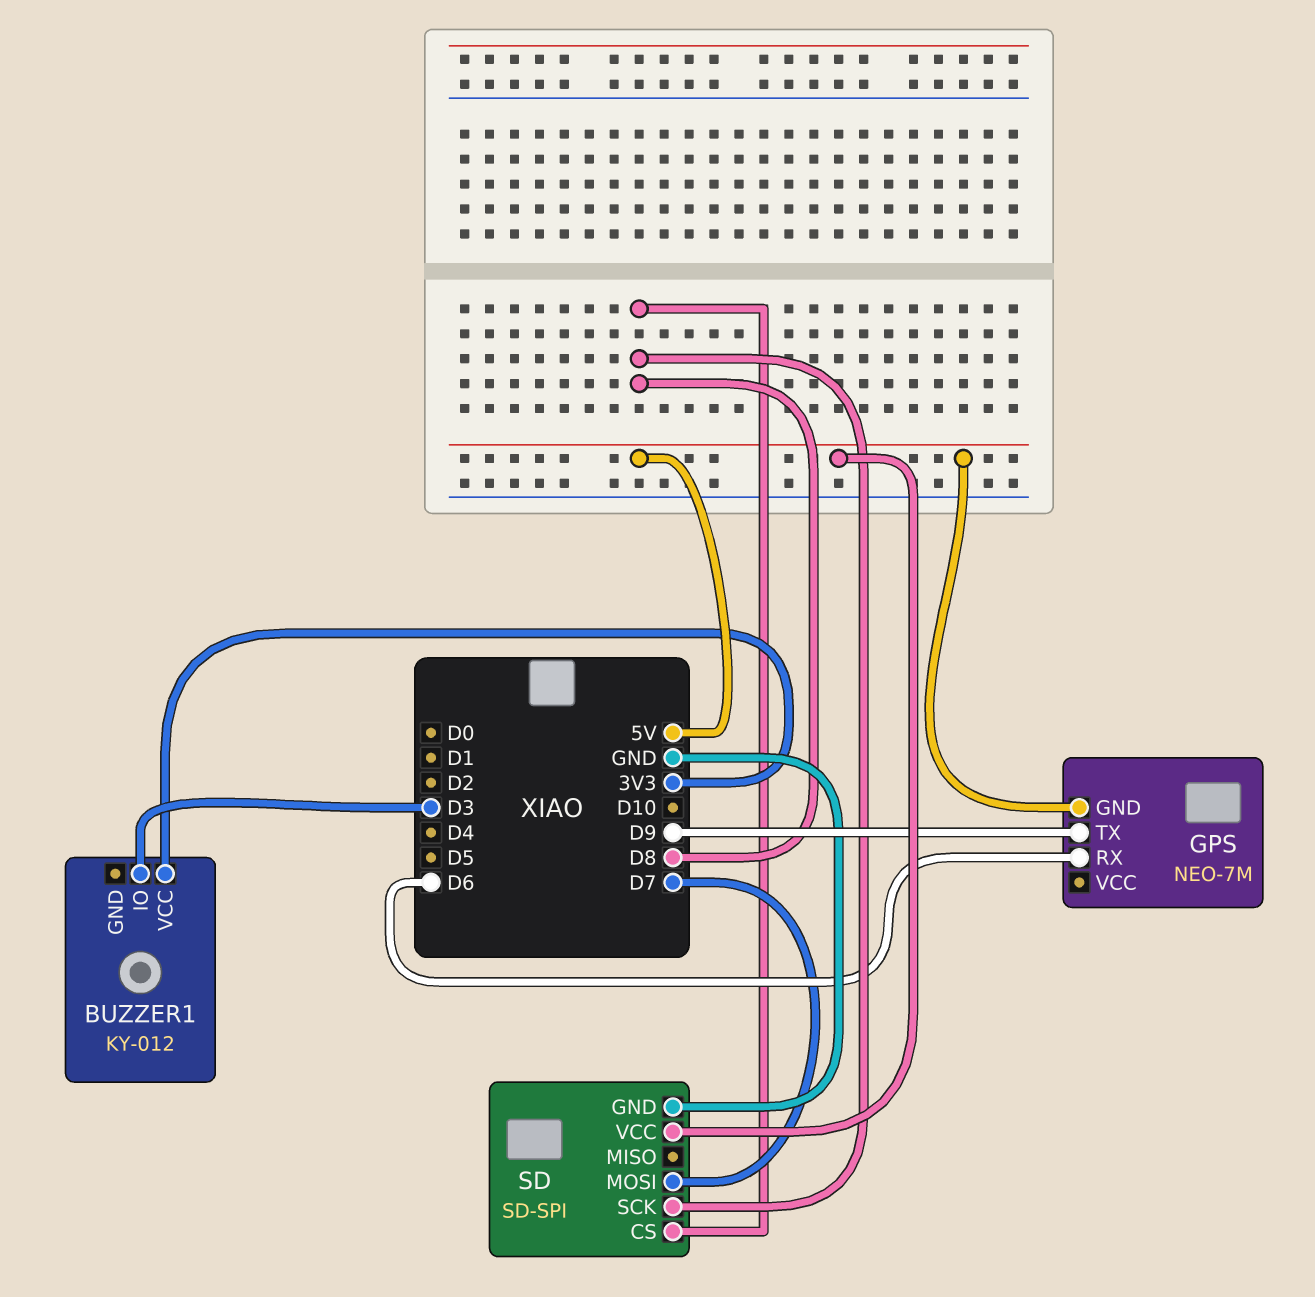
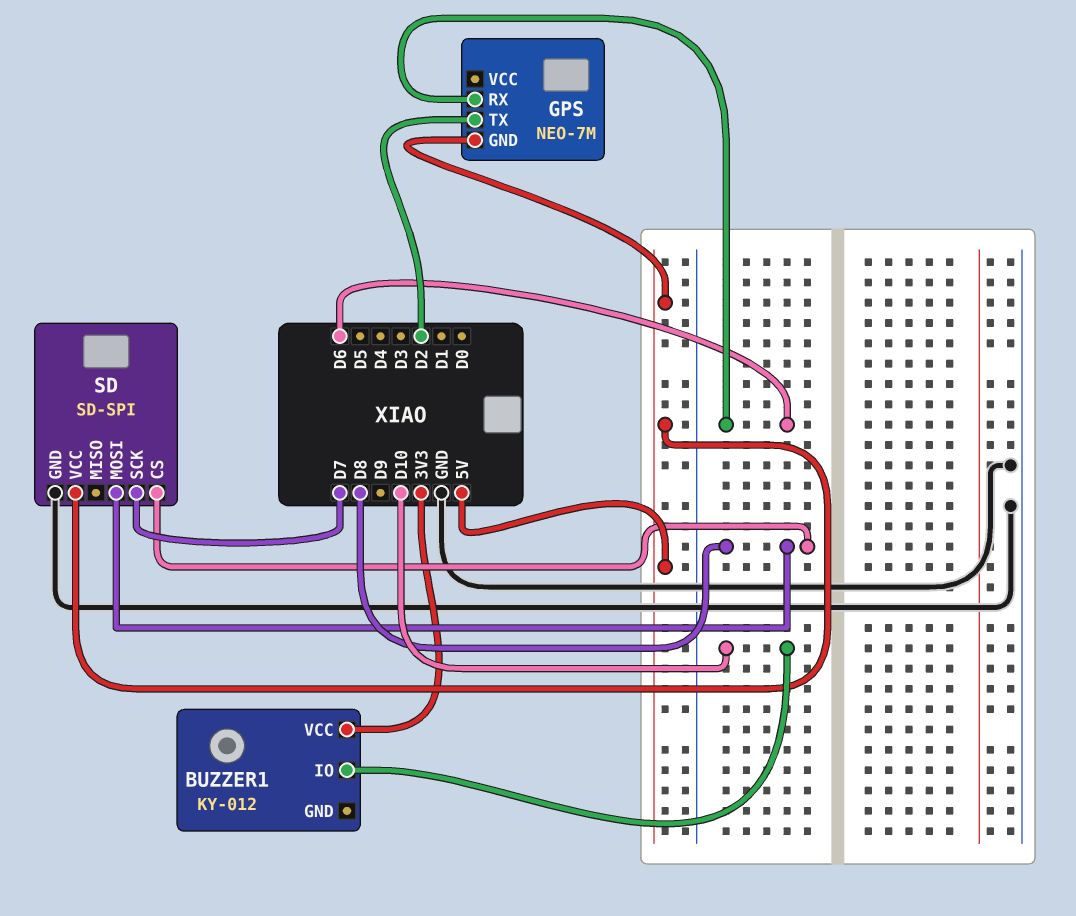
BUZZER1 pin IO: D3 -> D10
GPS pin TX: D9 -> D2
SD pin MOSI: D7 -> D8
SD pin SCK: D8 -> D7

